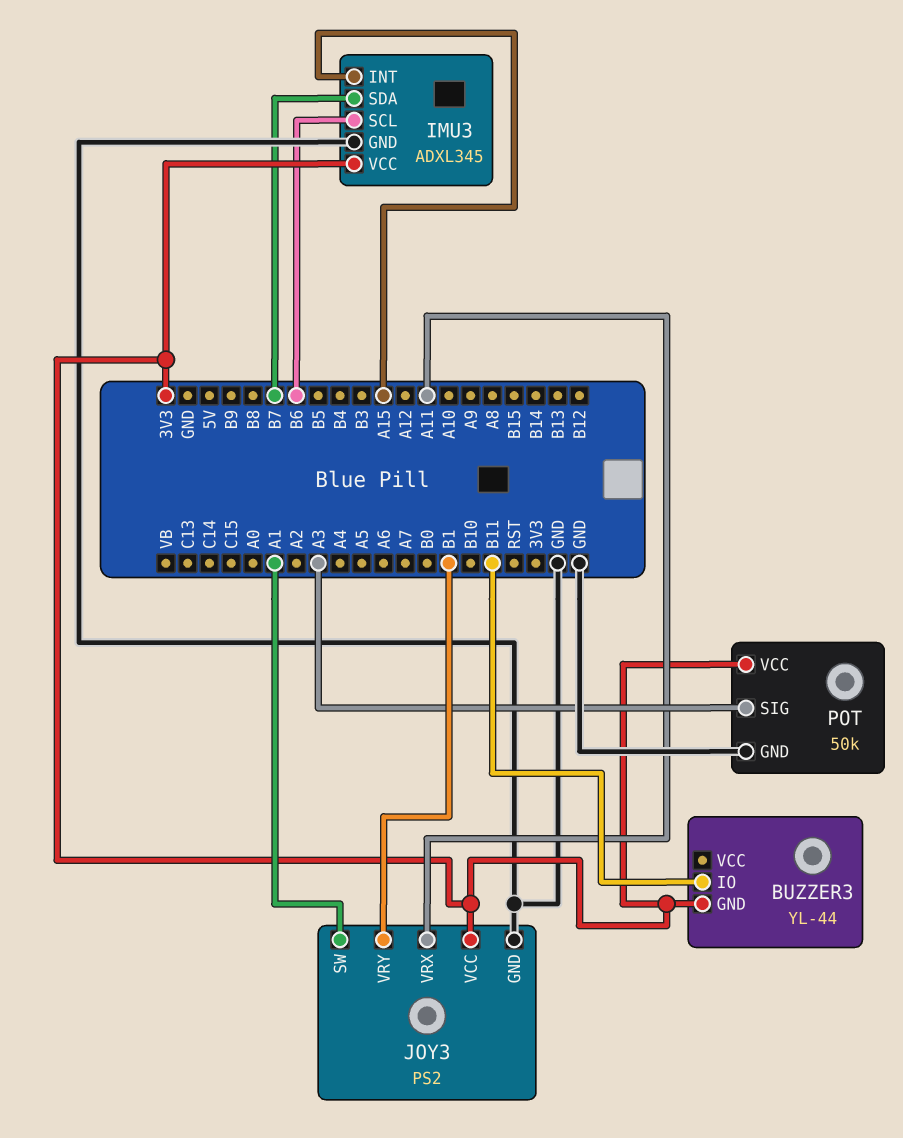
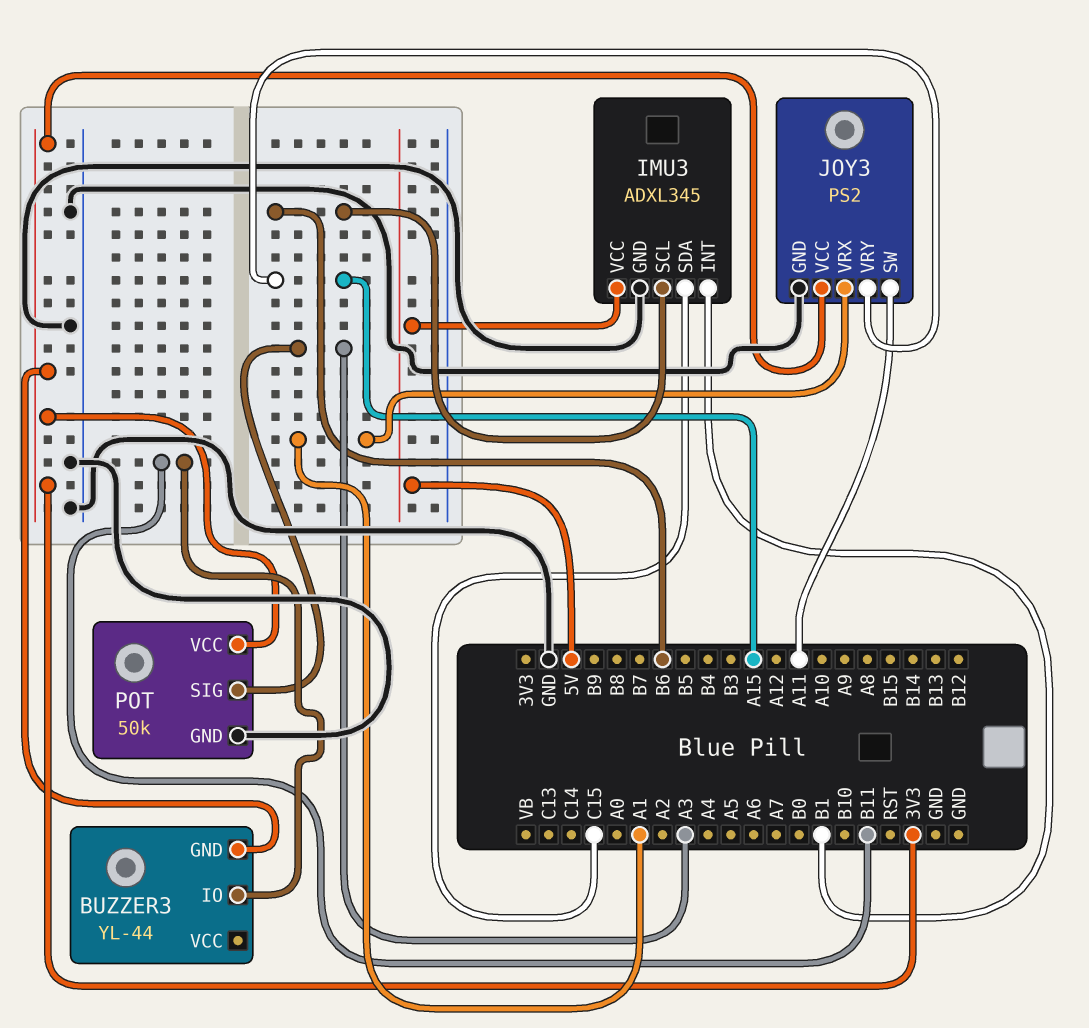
IMU3 pin INT: A15 -> B1
IMU3 pin SDA: B7 -> C15
IMU3 pin VCC: 3V3 -> 5V
JOY3 pin SW: A1 -> A11
JOY3 pin VRX: A11 -> A1
JOY3 pin VRY: B1 -> A15

